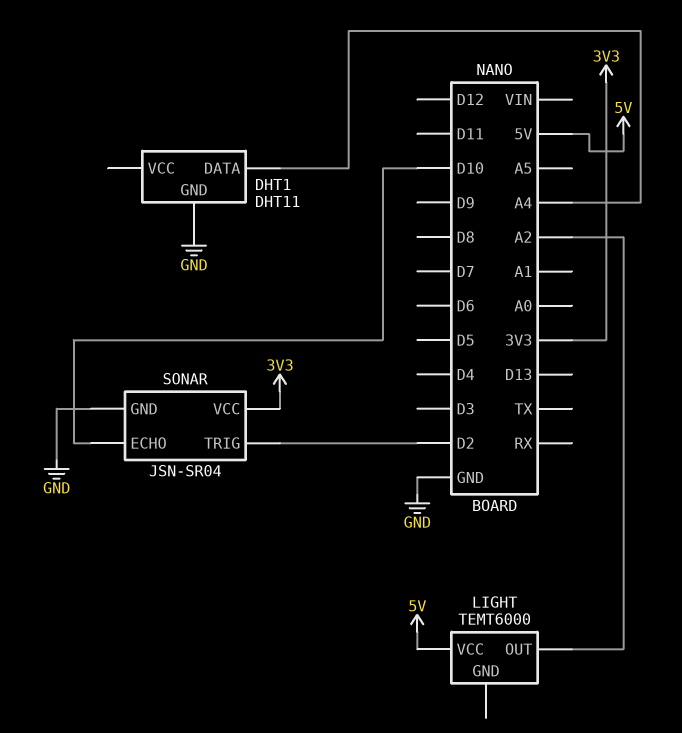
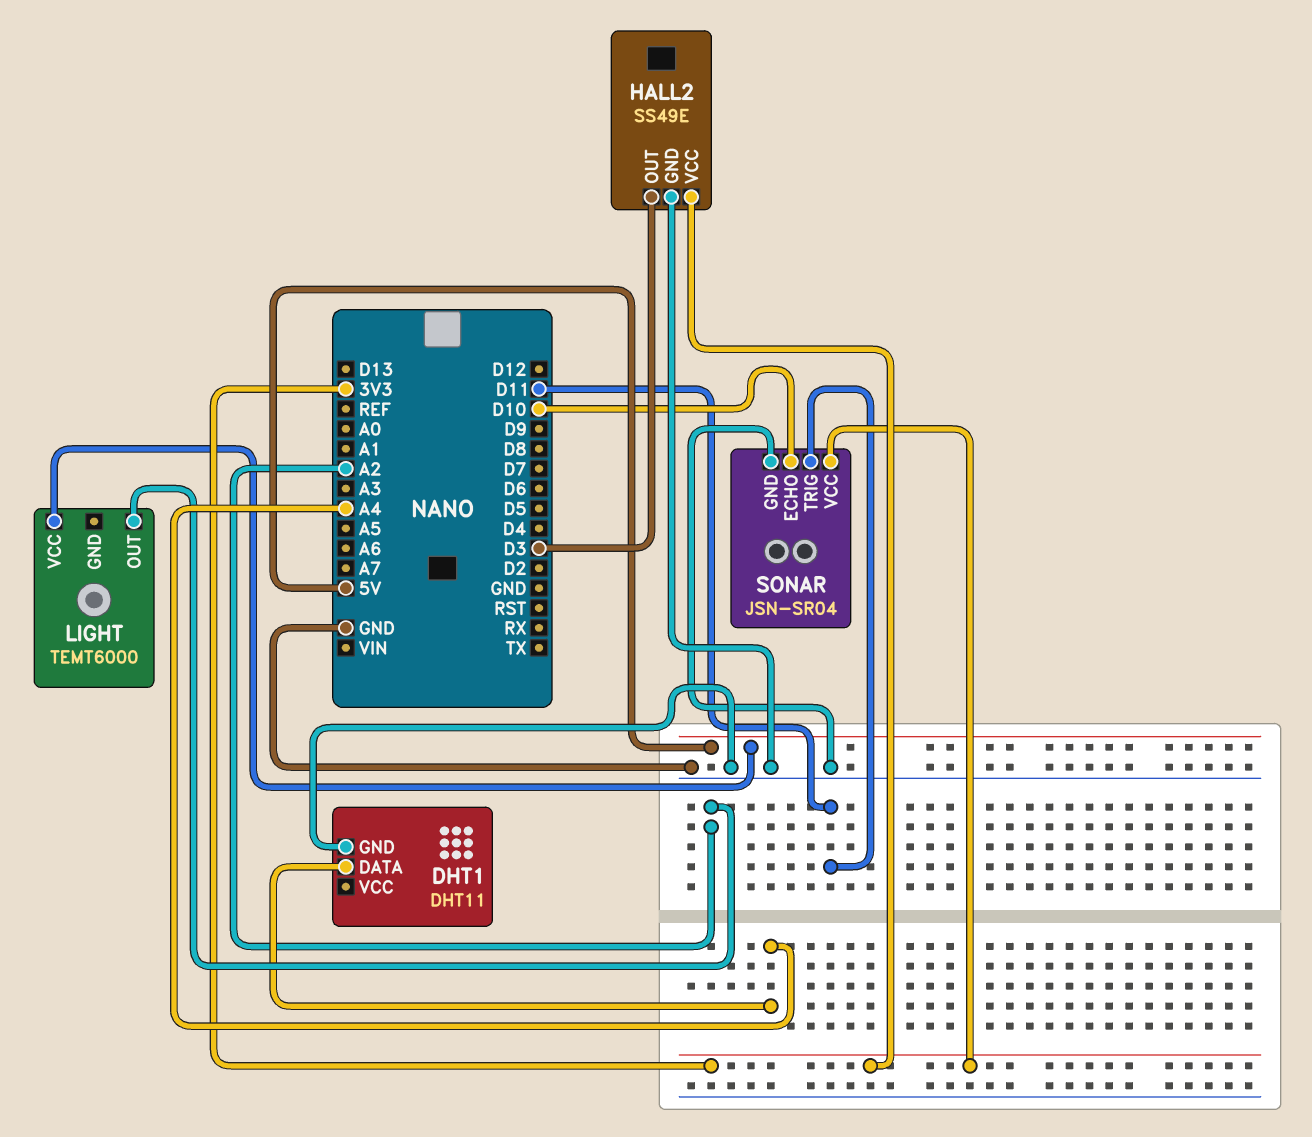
HALL2: none -> SS49E
HALL2 pin GND: none -> GND
HALL2 pin OUT: none -> D3
HALL2 pin VCC: none -> 3V3
SONAR pin TRIG: D2 -> D11

